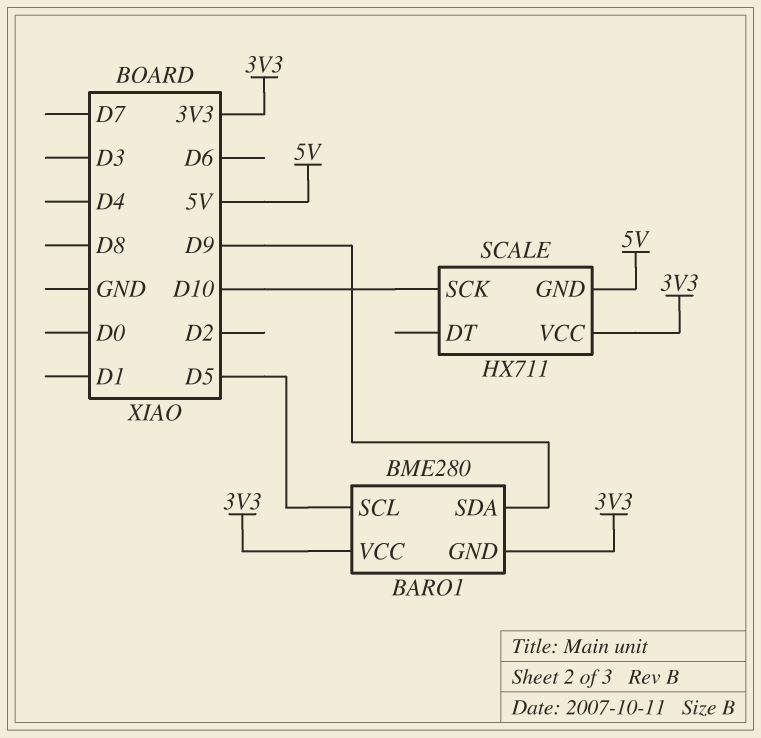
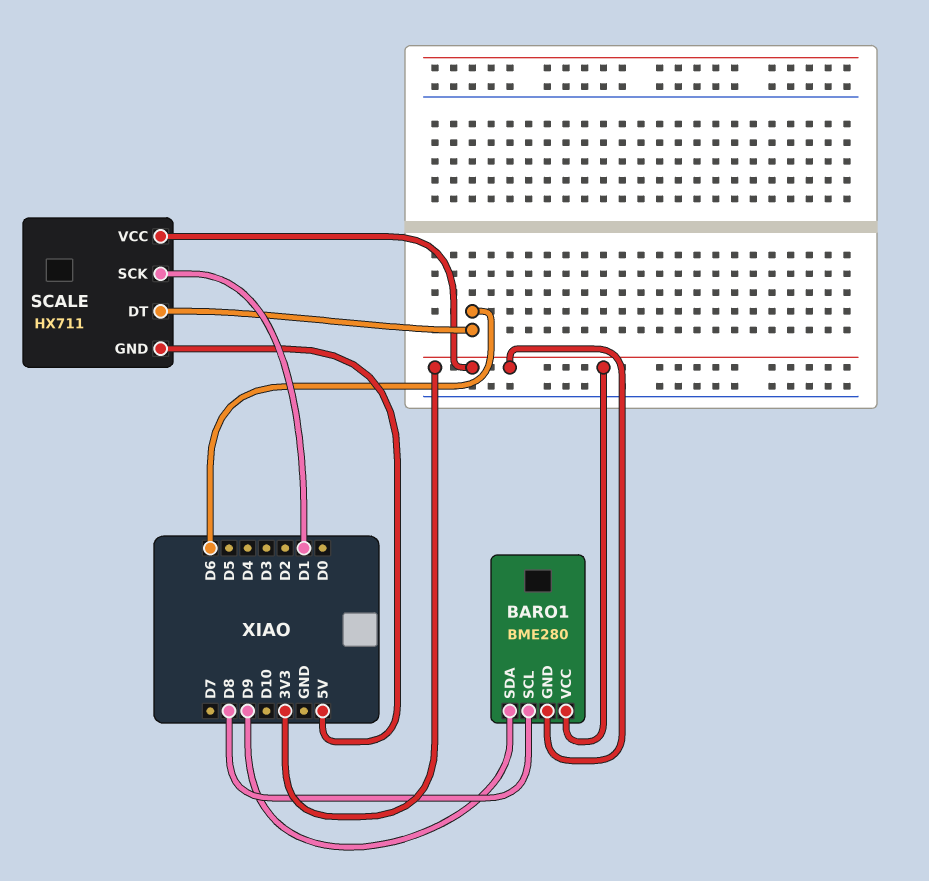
BARO1 pin SCL: D5 -> D8
SCALE pin DT: none -> D6
SCALE pin SCK: D10 -> D1

